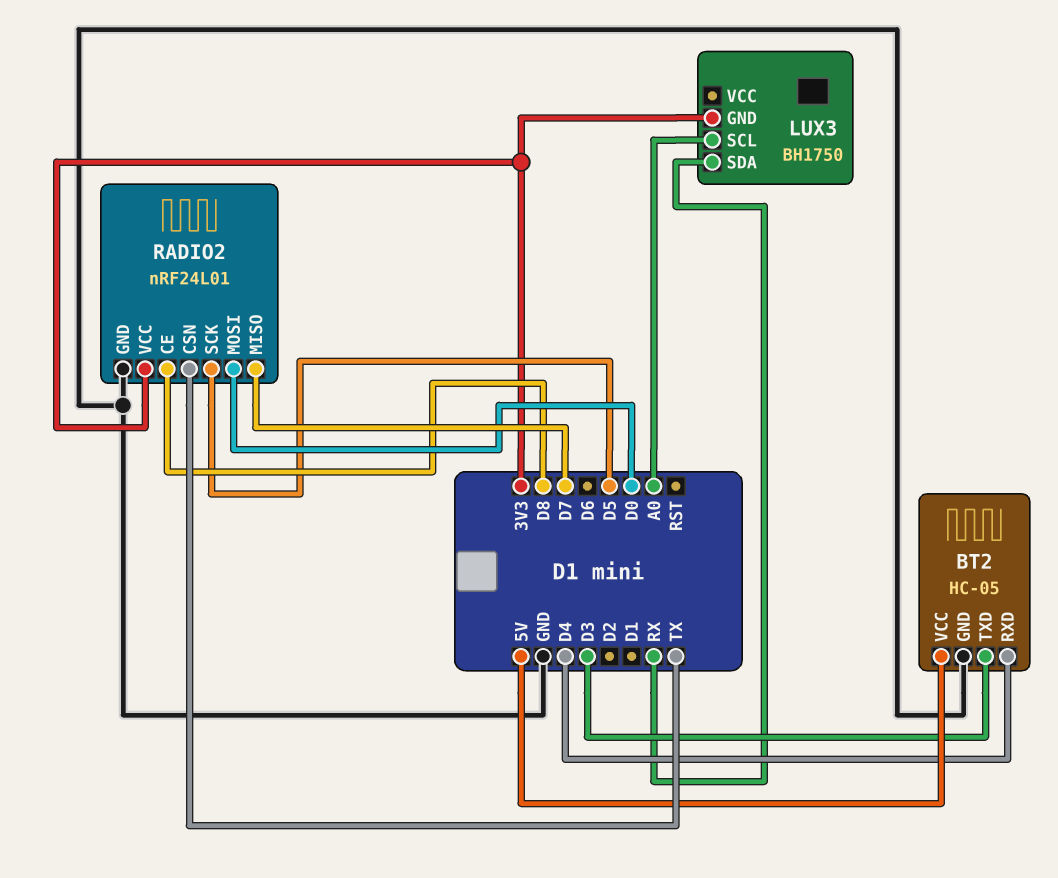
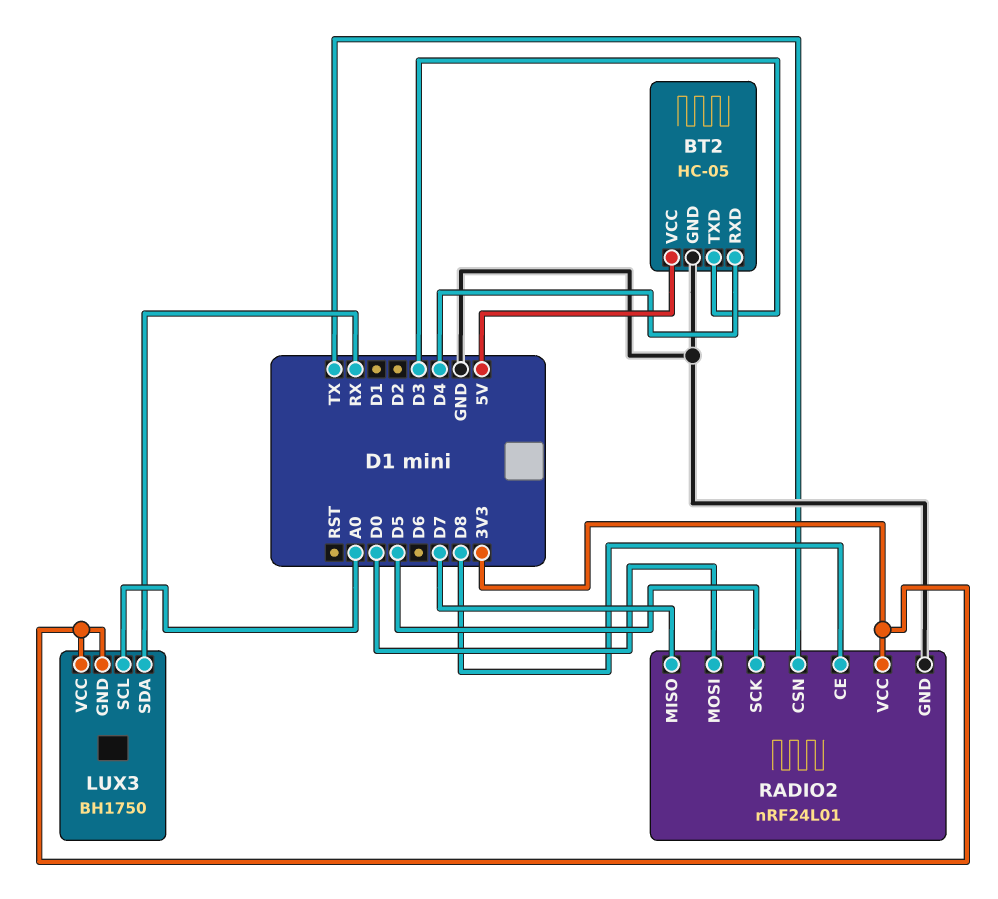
LUX3 pin VCC: none -> 3V3

